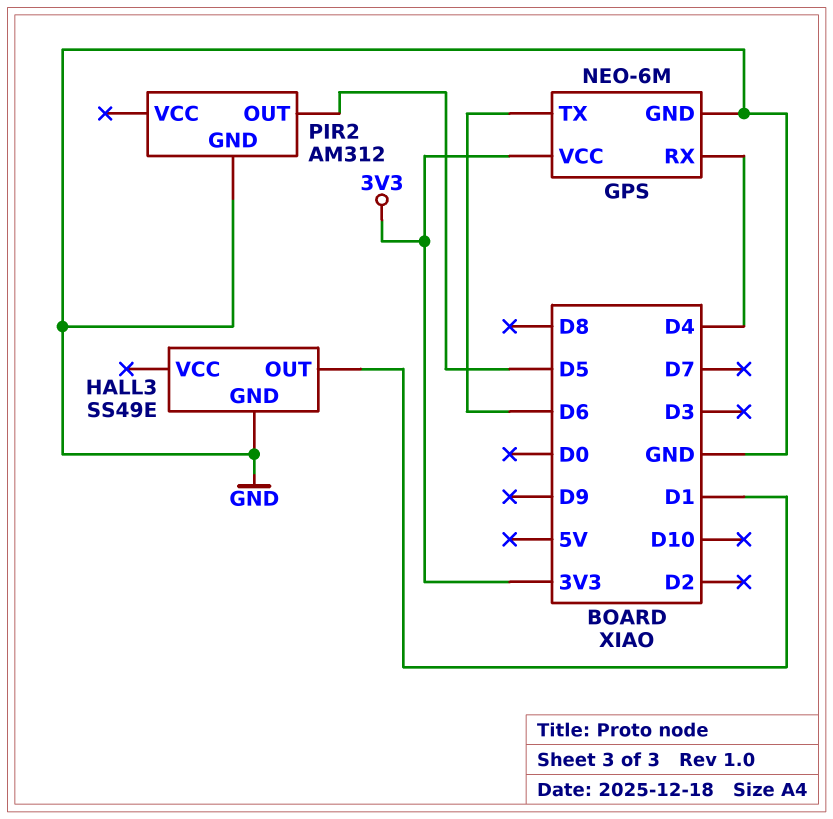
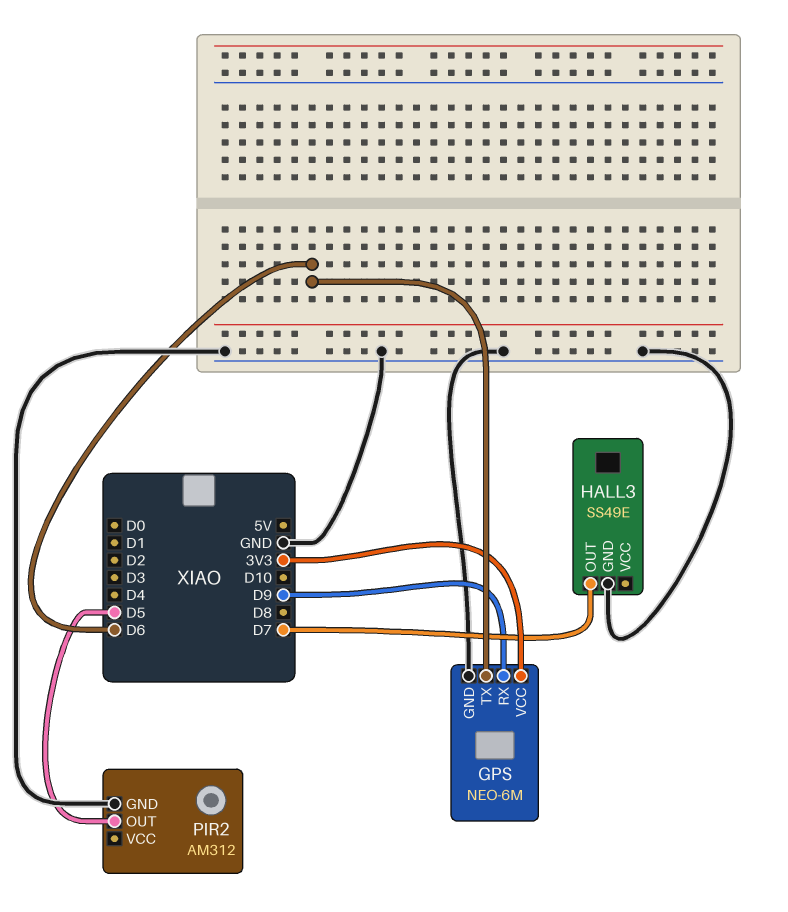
GPS pin RX: D4 -> D9
HALL3 pin OUT: D1 -> D7

